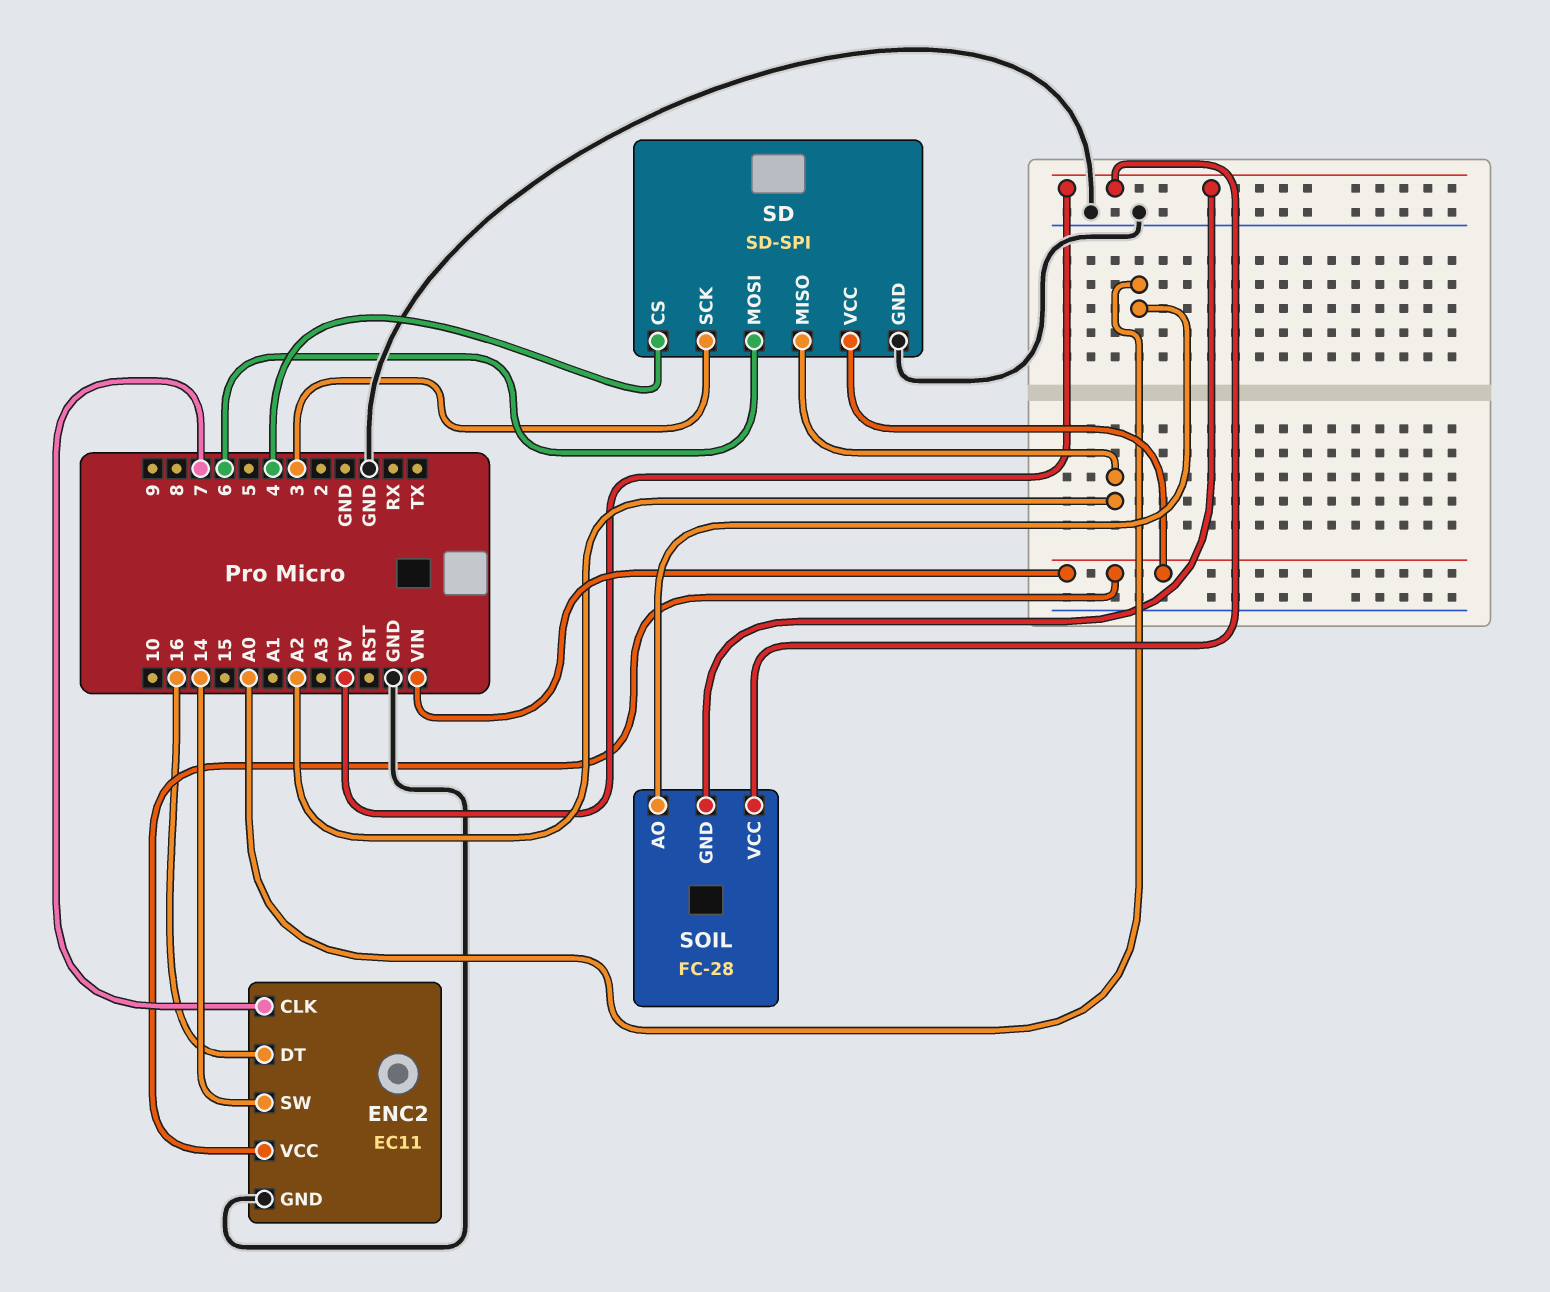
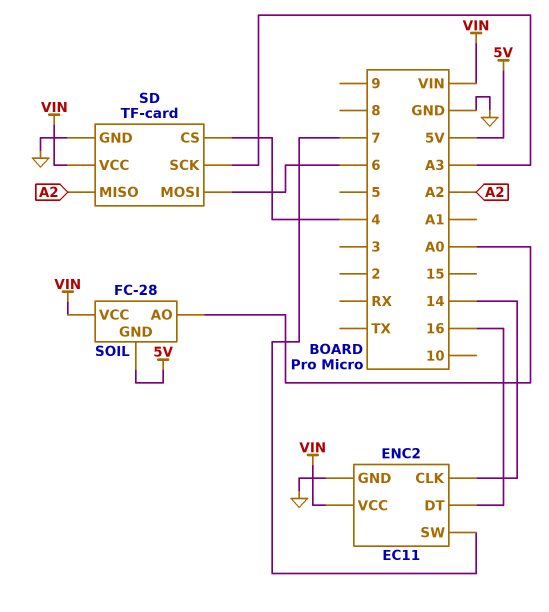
ENC2 pin CLK: 7 -> 14
ENC2 pin SW: 14 -> 7
SD: SD-SPI -> TF-card
SD pin SCK: 3 -> A3
SOIL pin VCC: 5V -> VIN

